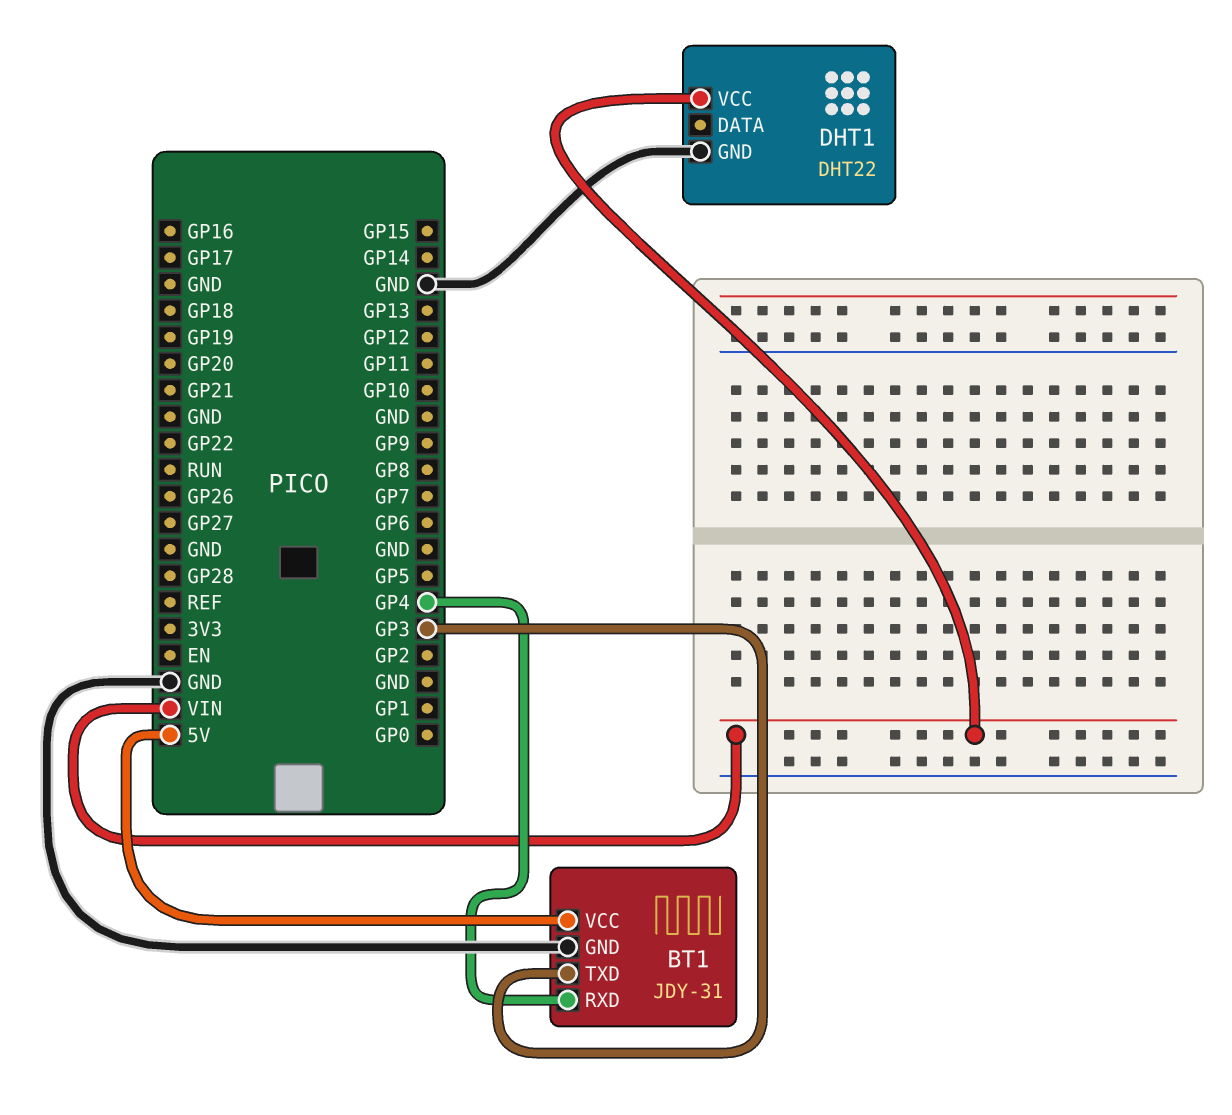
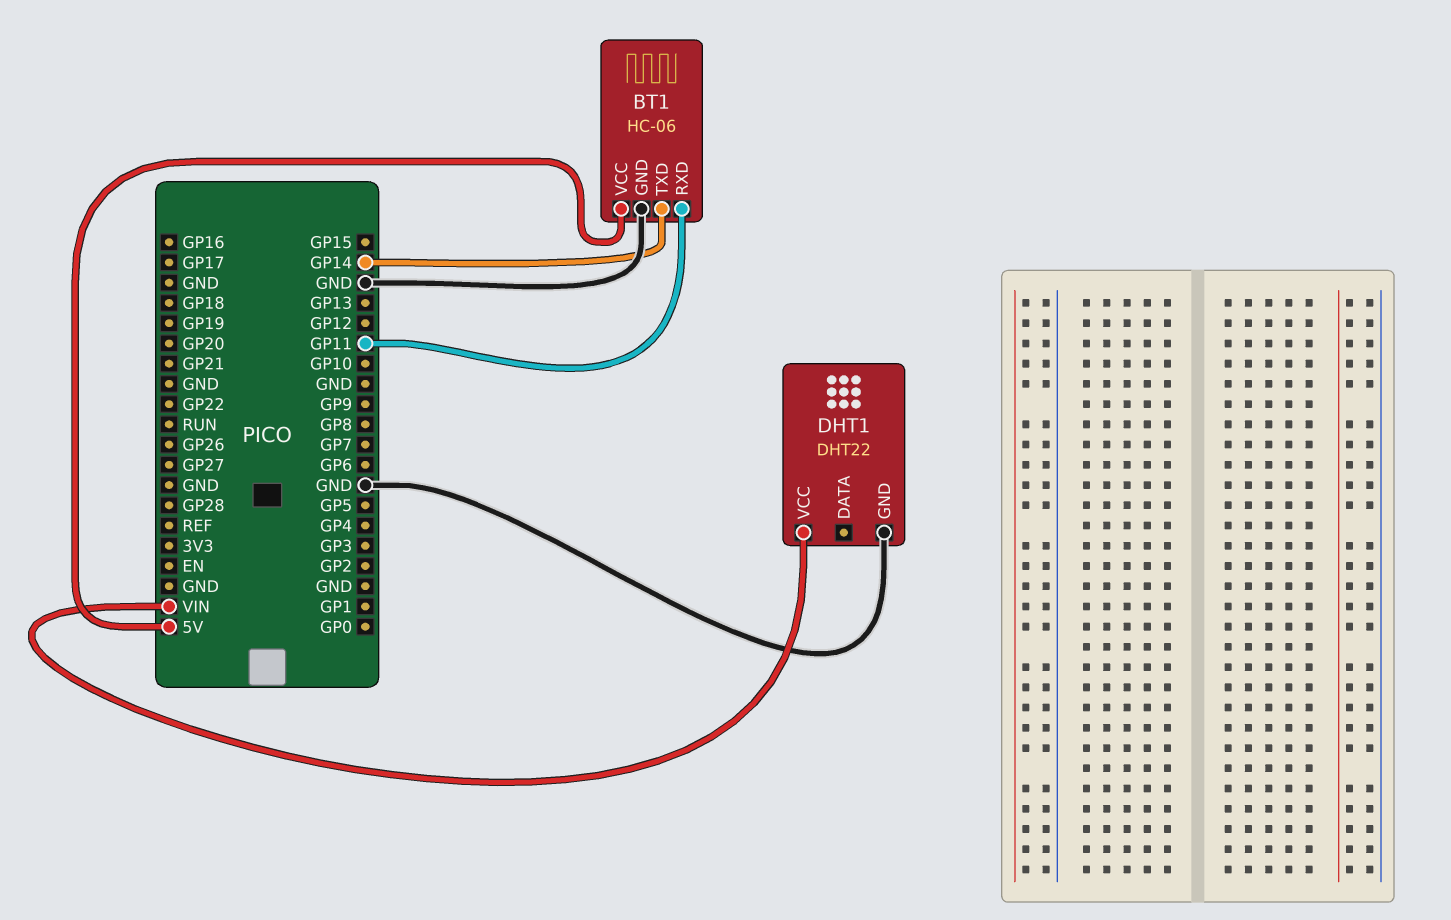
BT1: JDY-31 -> HC-06
BT1 pin RXD: GP4 -> GP11
BT1 pin TXD: GP3 -> GP14

